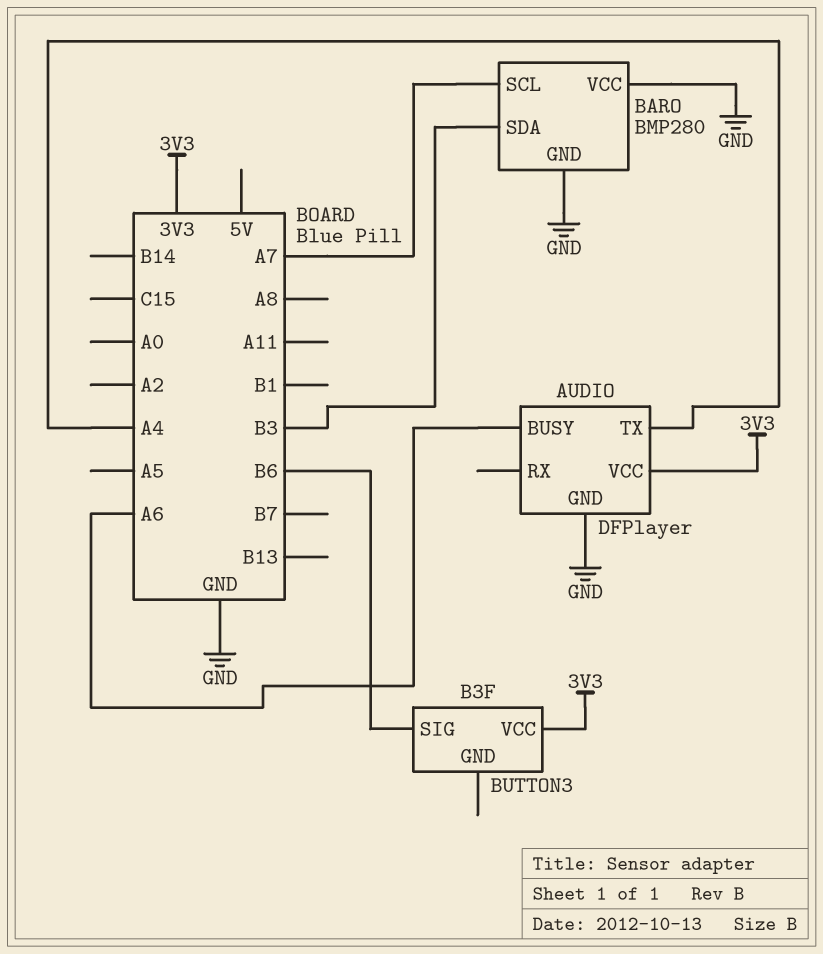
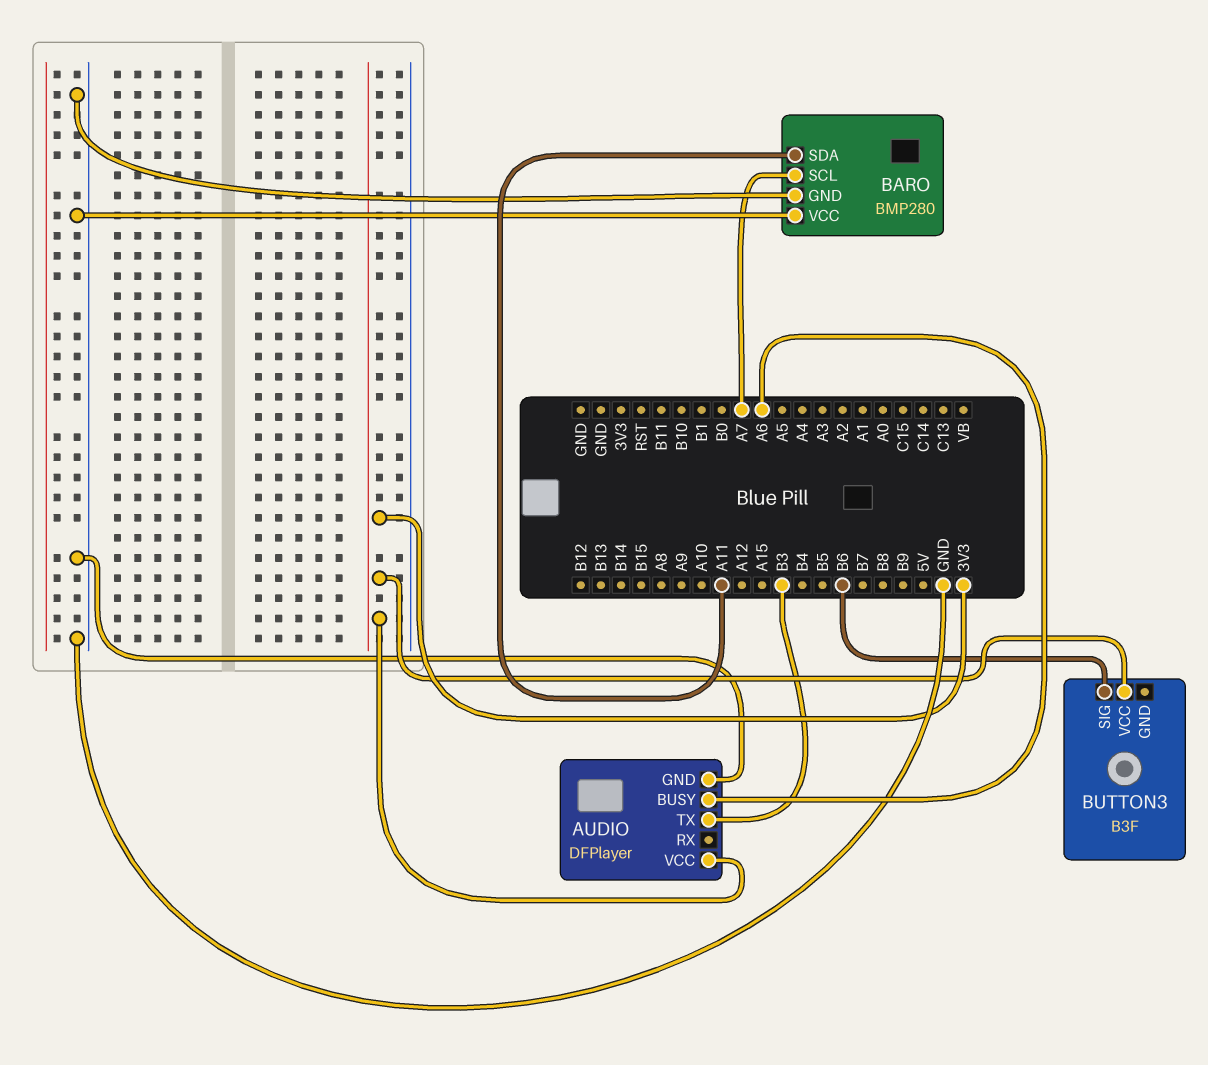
AUDIO pin TX: A4 -> B3
BARO pin SDA: B3 -> A11

